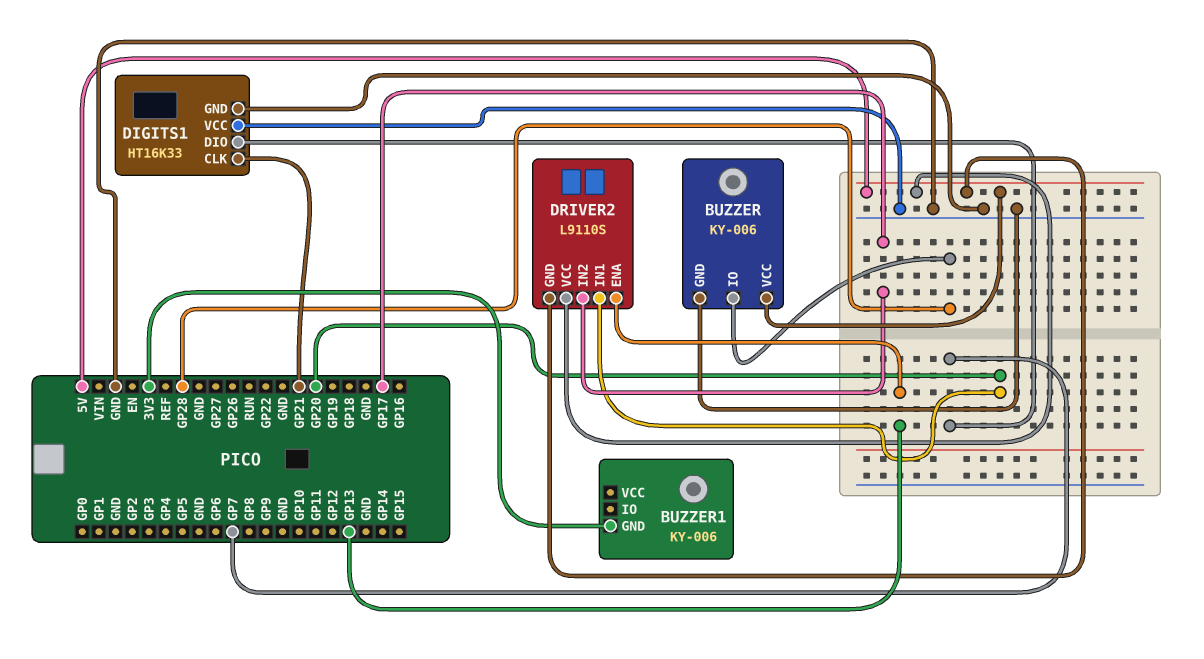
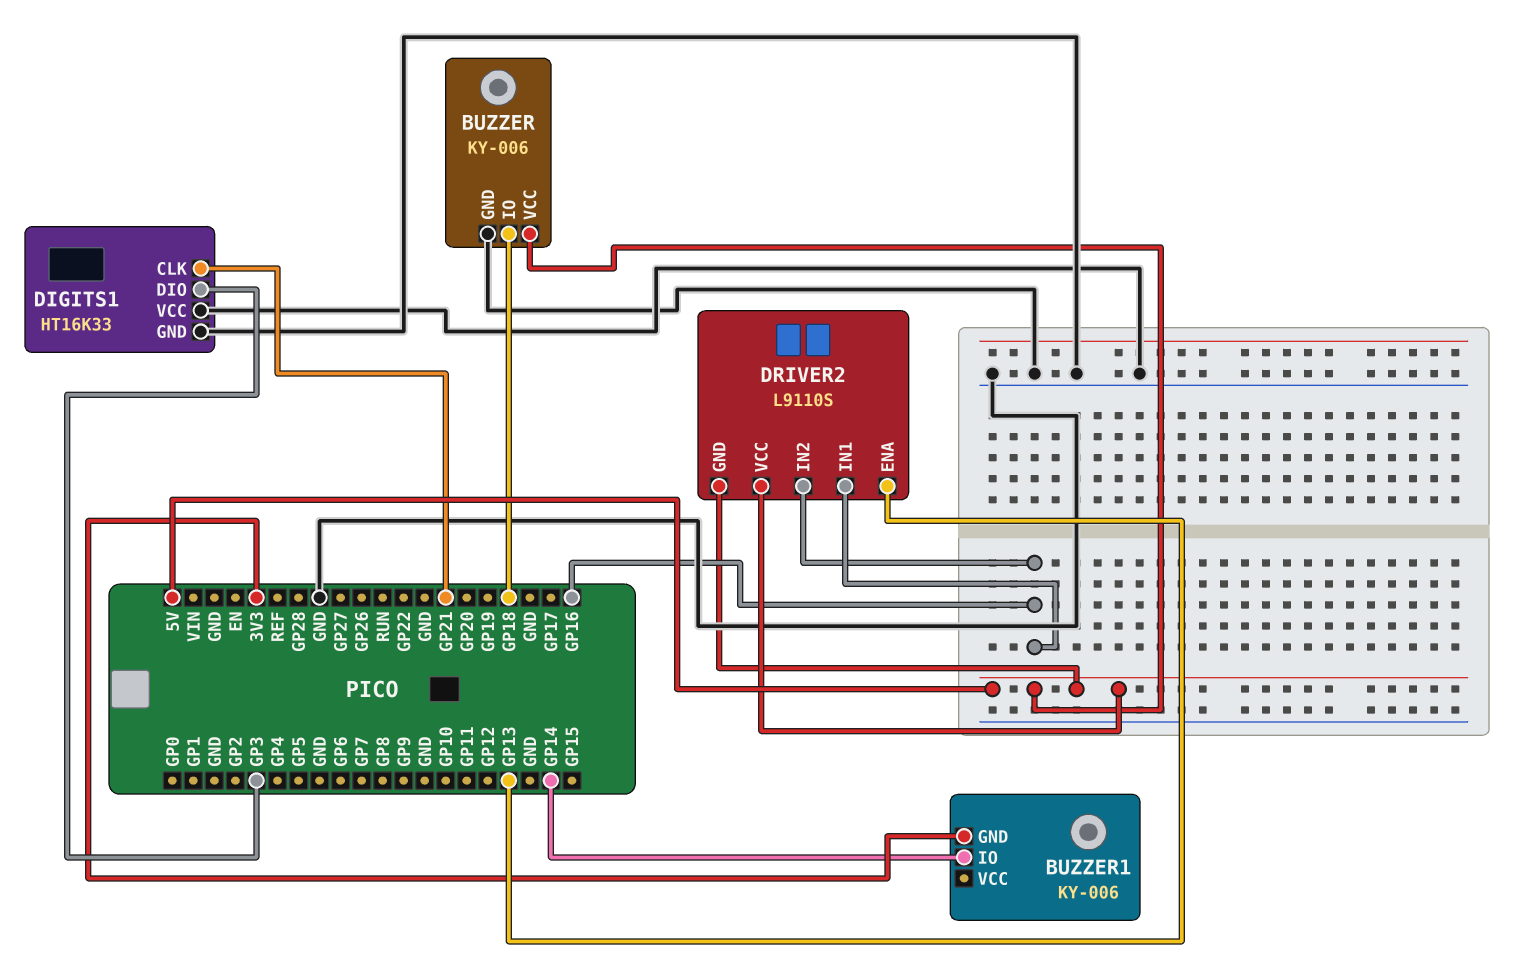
BUZZER pin IO: GP28 -> GP18
BUZZER1 pin IO: none -> GP14
DIGITS1 pin DIO: GP7 -> GP3
DRIVER2 pin IN1: GP20 -> GP16
DRIVER2 pin IN2: GP17 -> GP16

